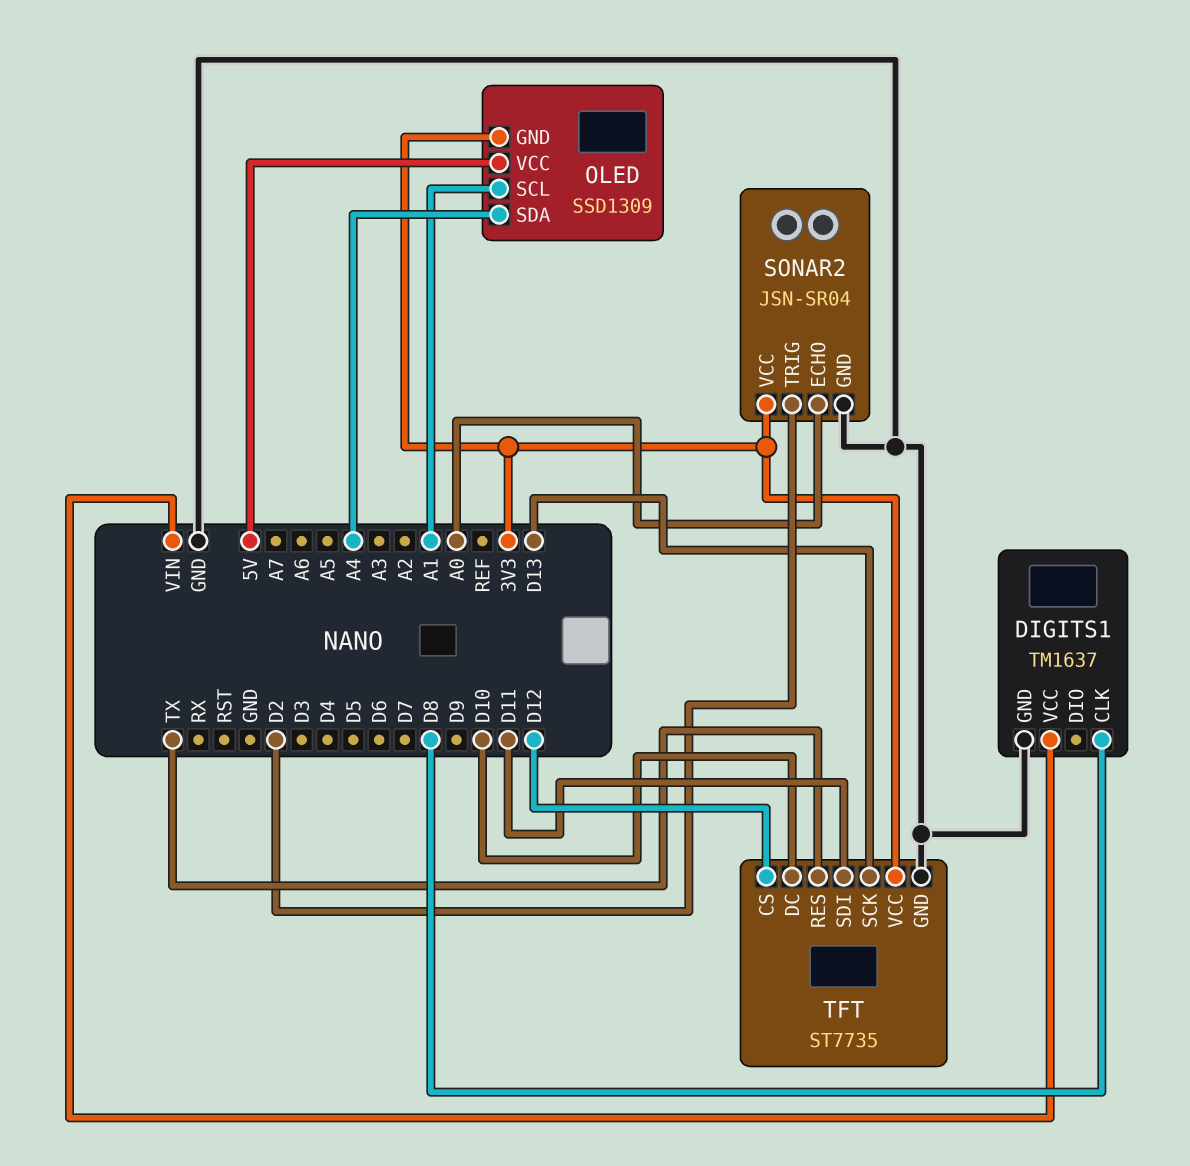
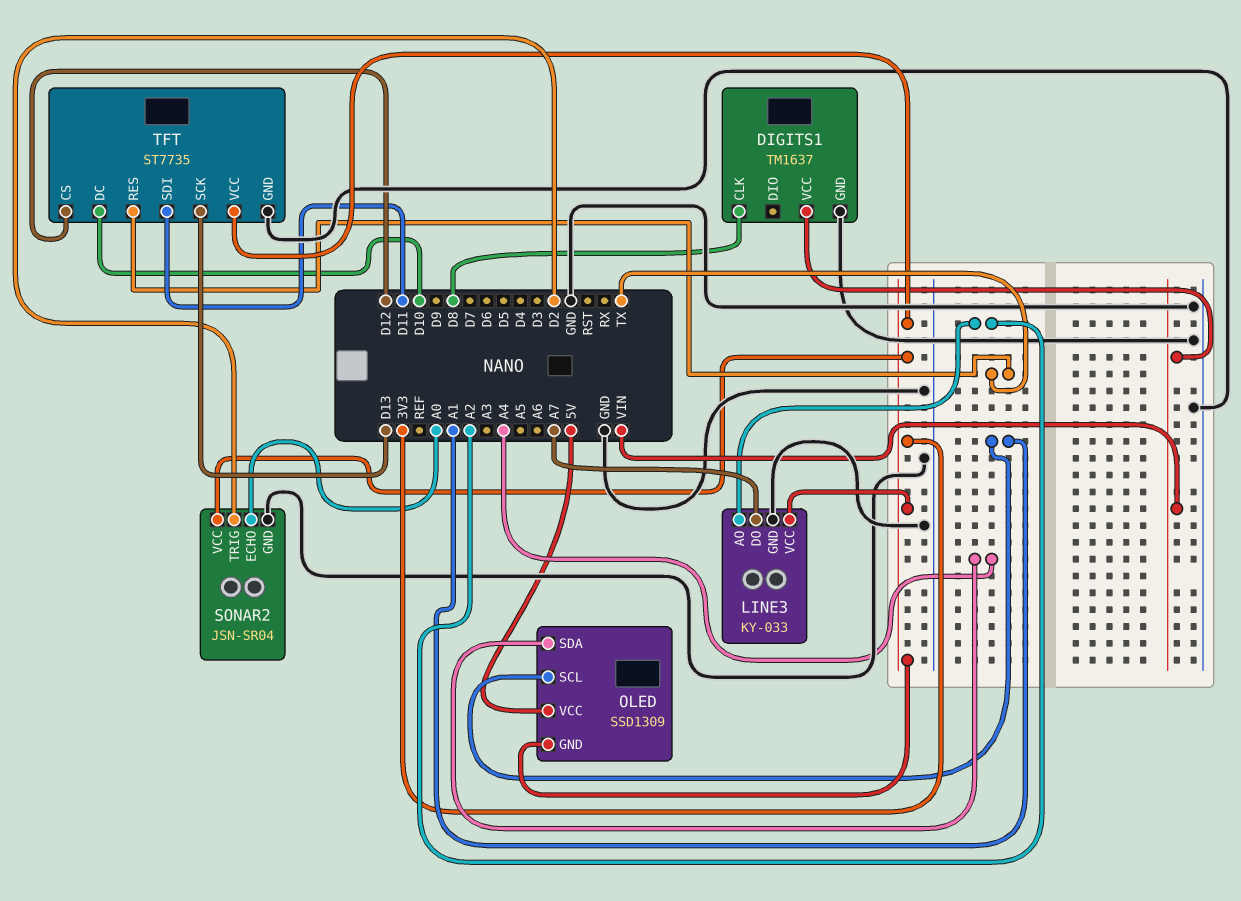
LINE3: none -> KY-033
LINE3 pin AO: none -> A2
LINE3 pin DO: none -> A7
LINE3 pin GND: none -> GND
LINE3 pin VCC: none -> 3V3

